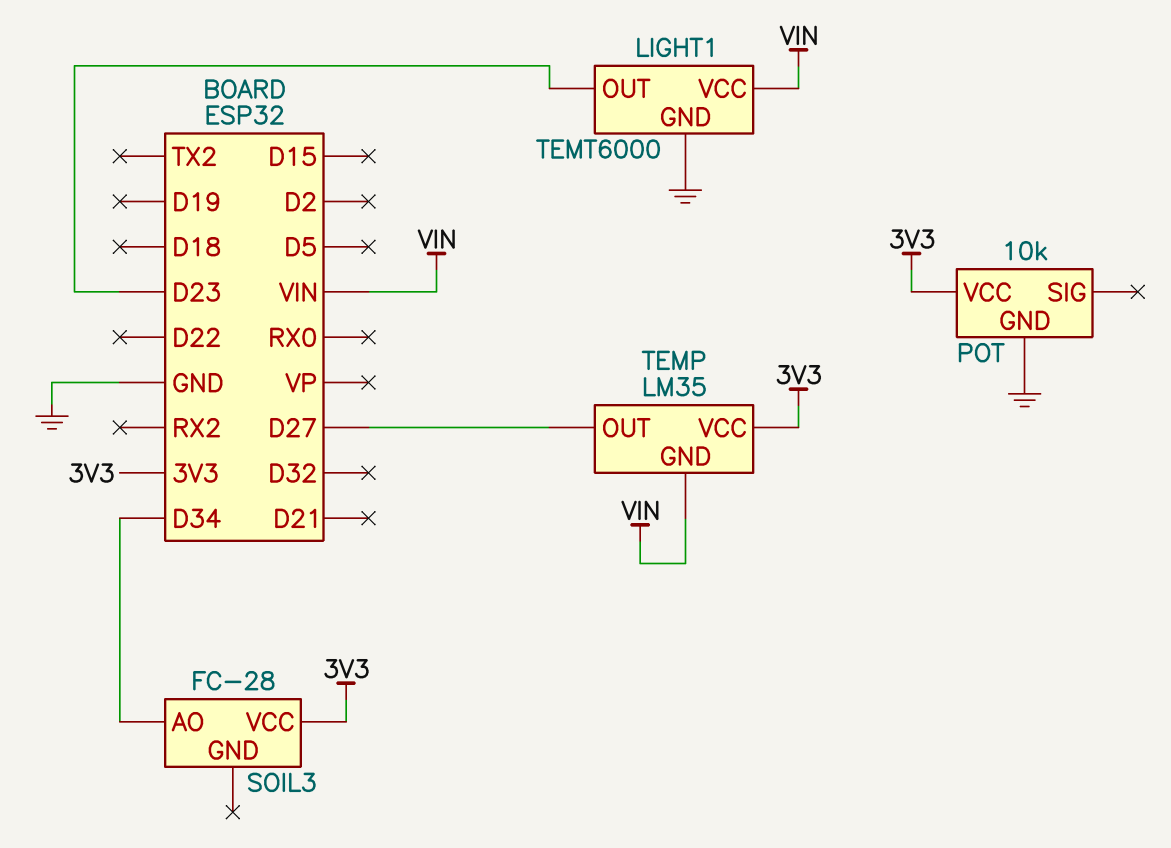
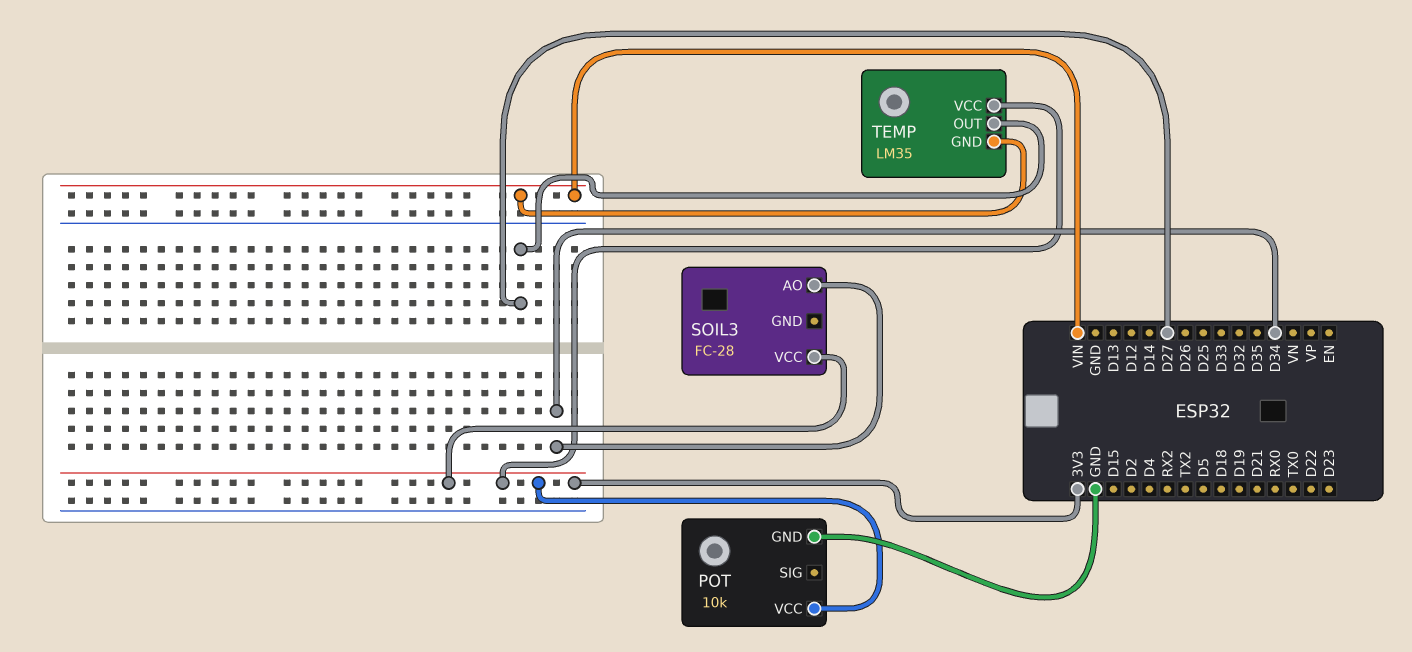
LIGHT1: TEMT6000 -> none
LIGHT1 pin GND: GND -> none
LIGHT1 pin OUT: D23 -> none
LIGHT1 pin VCC: VIN -> none

